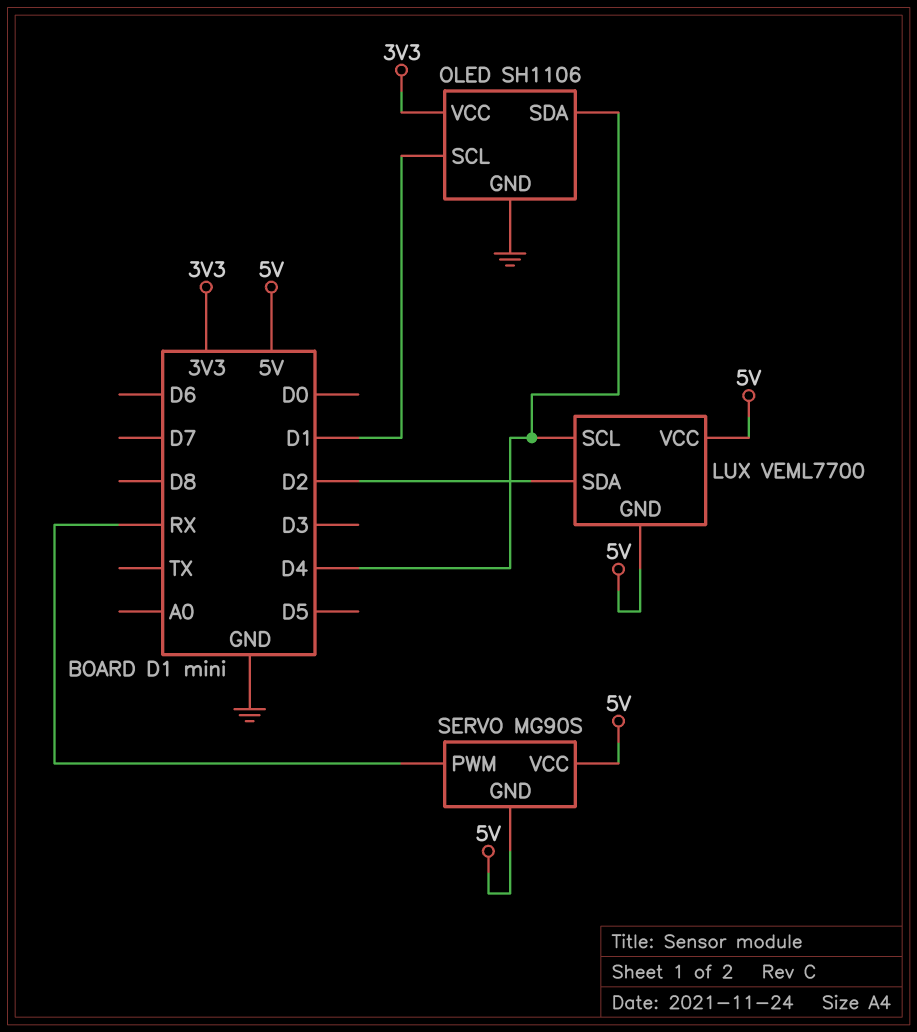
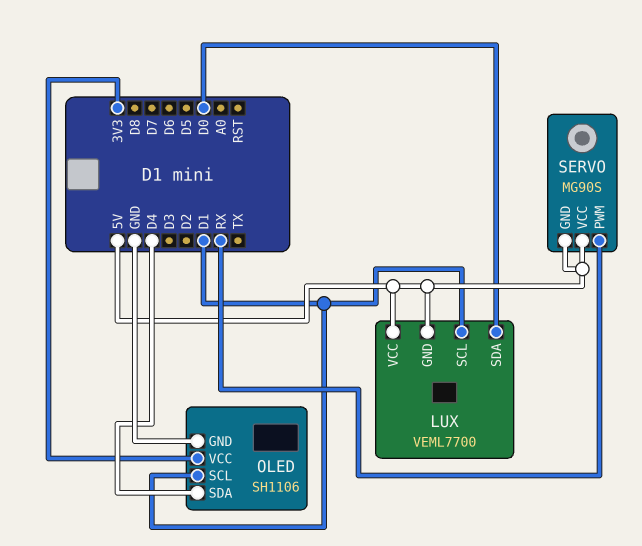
LUX pin SCL: D4 -> D1
LUX pin SDA: D2 -> D0

